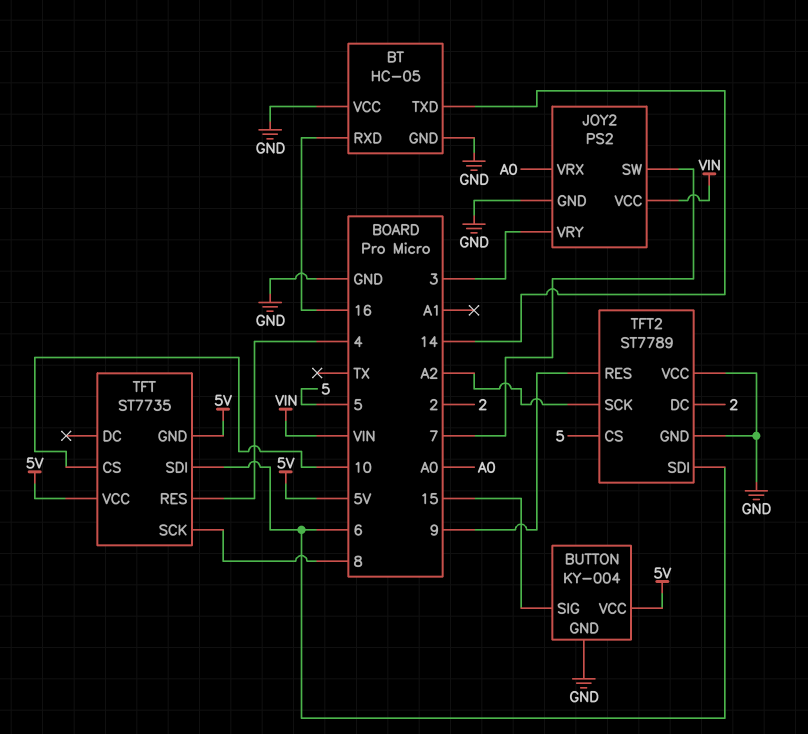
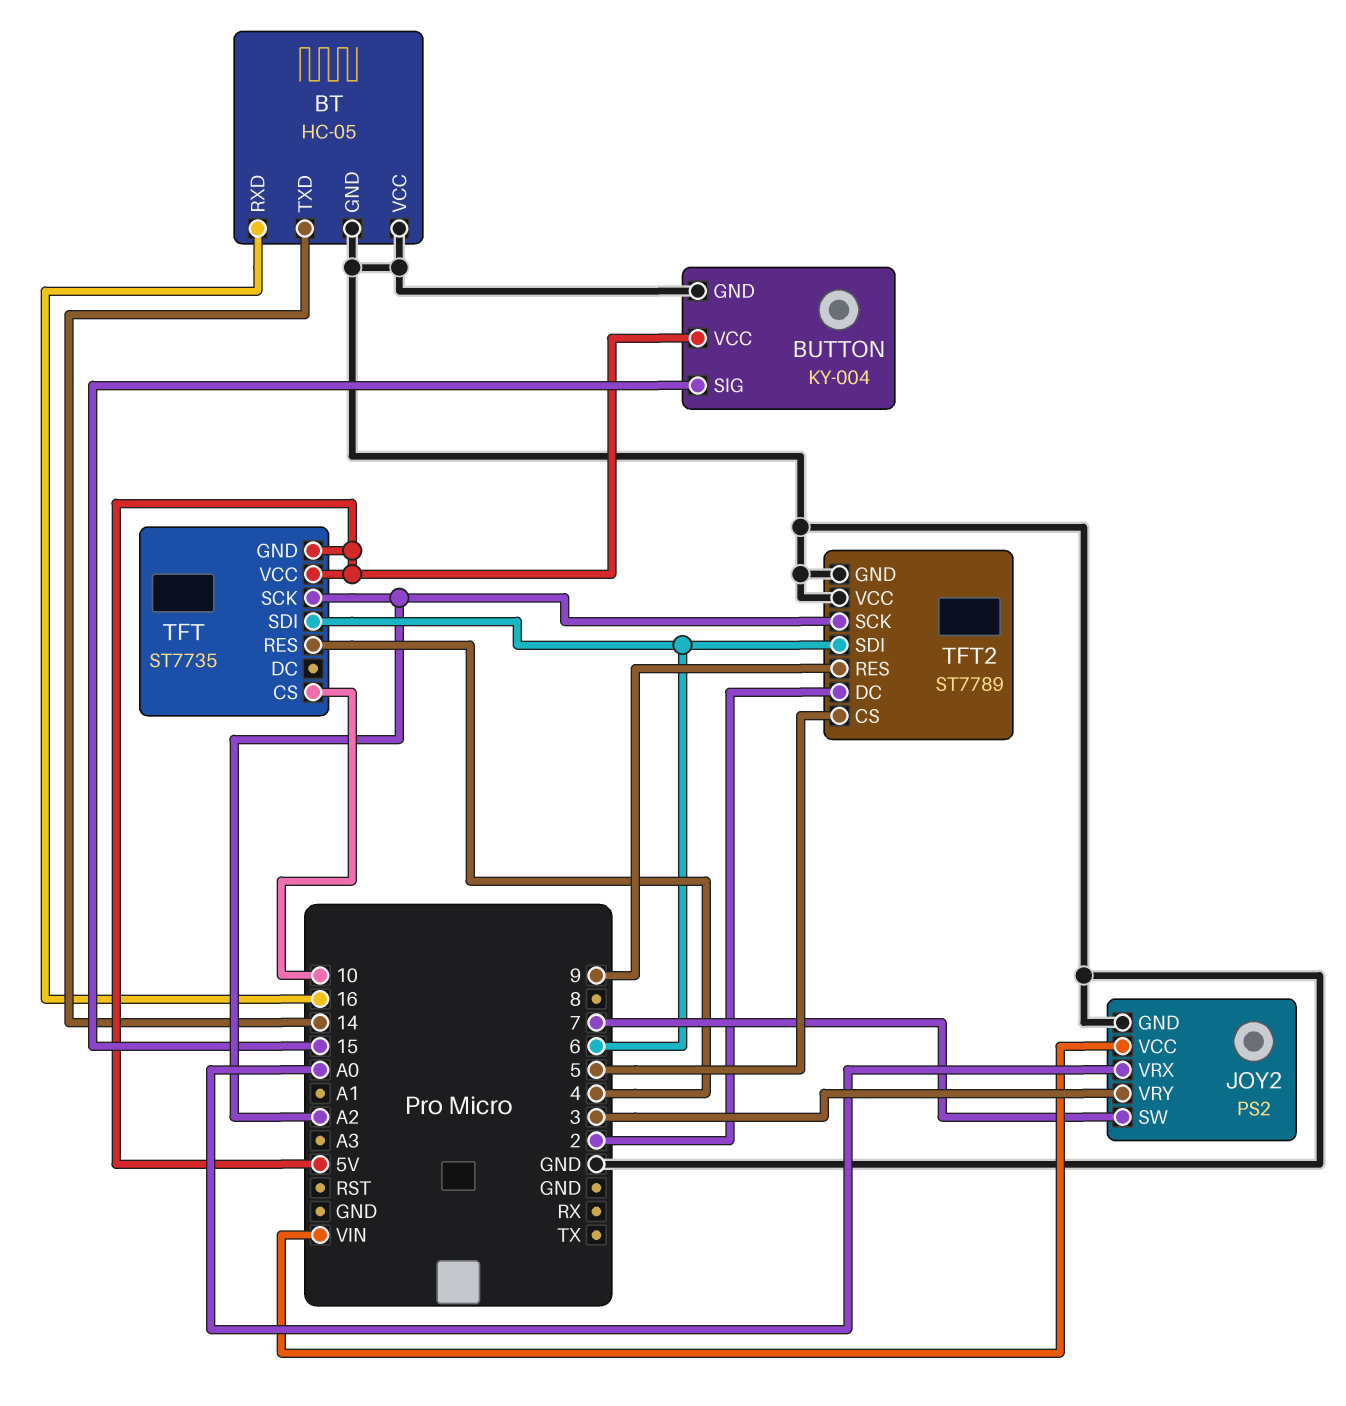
TFT pin SCK: 8 -> A2

